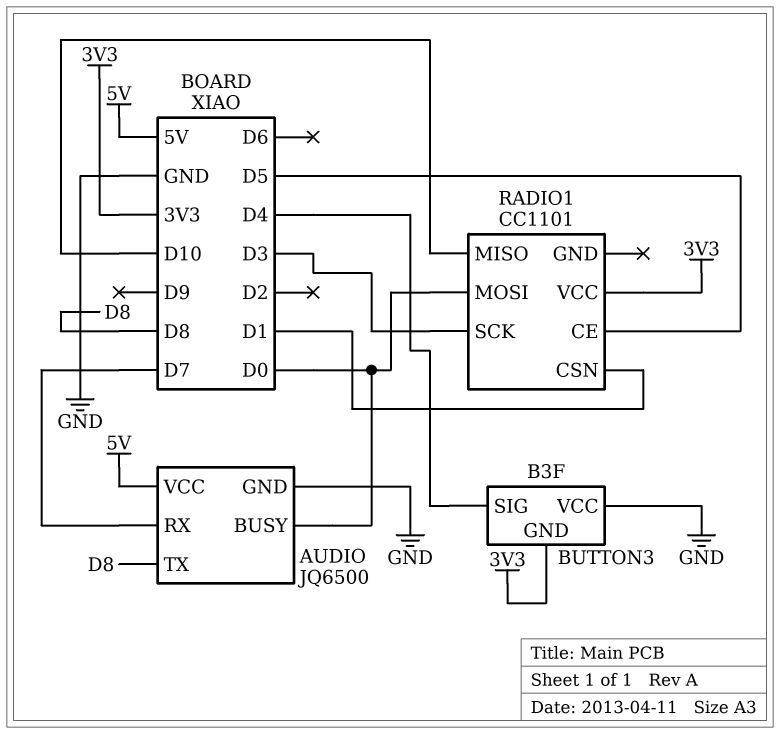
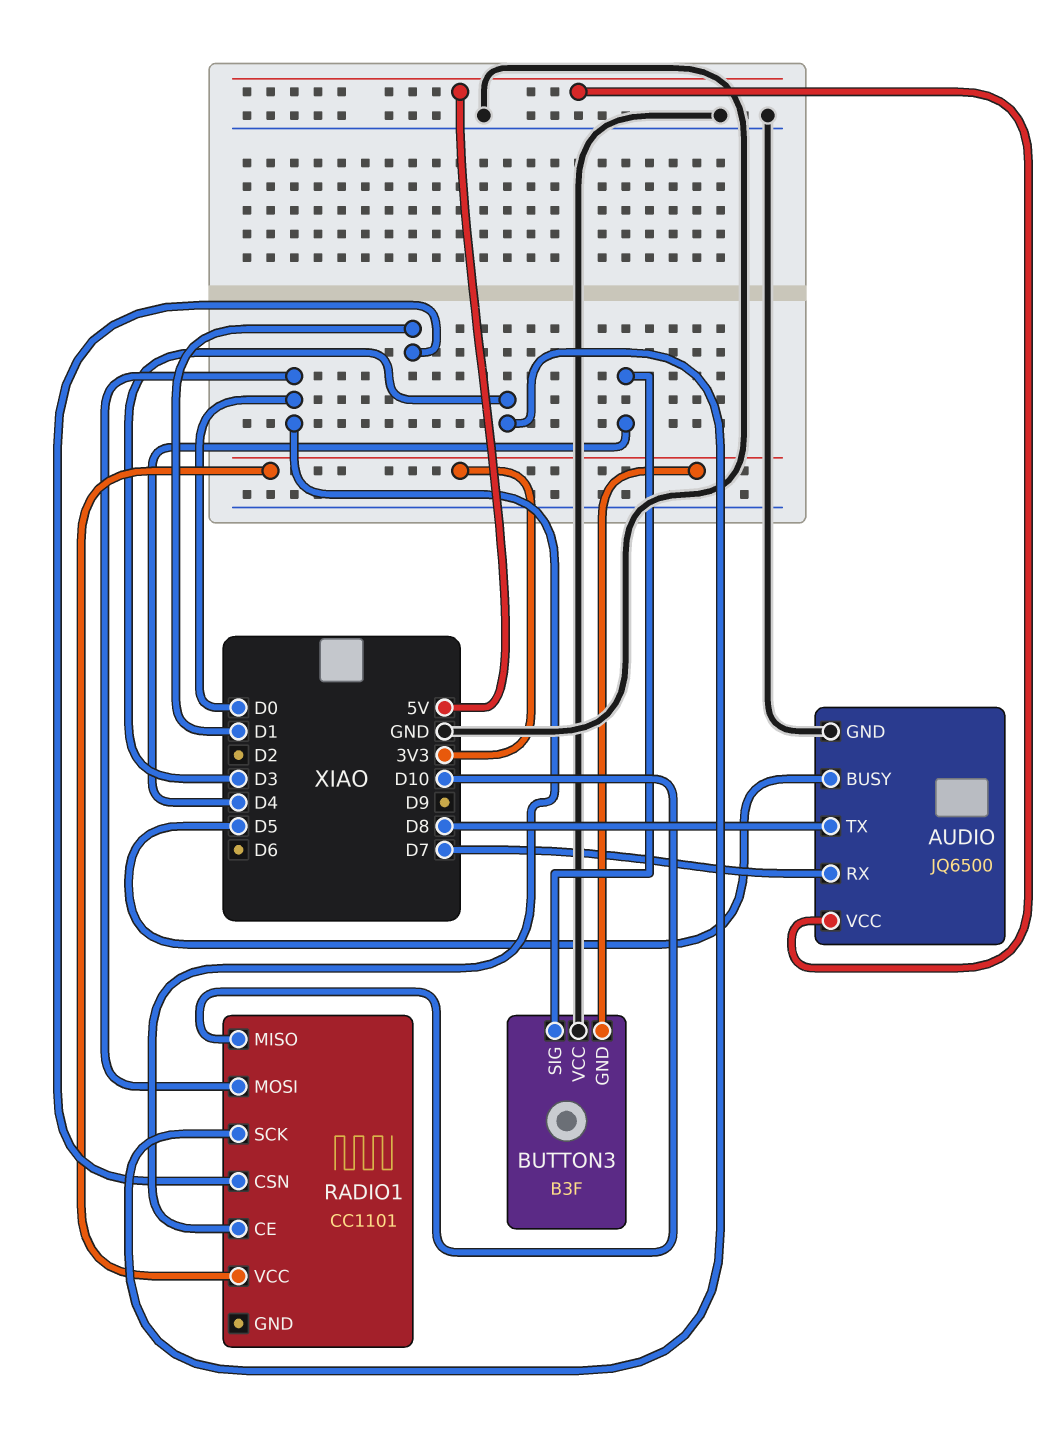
AUDIO pin BUSY: D0 -> D5
RADIO1 pin CE: D5 -> D0

